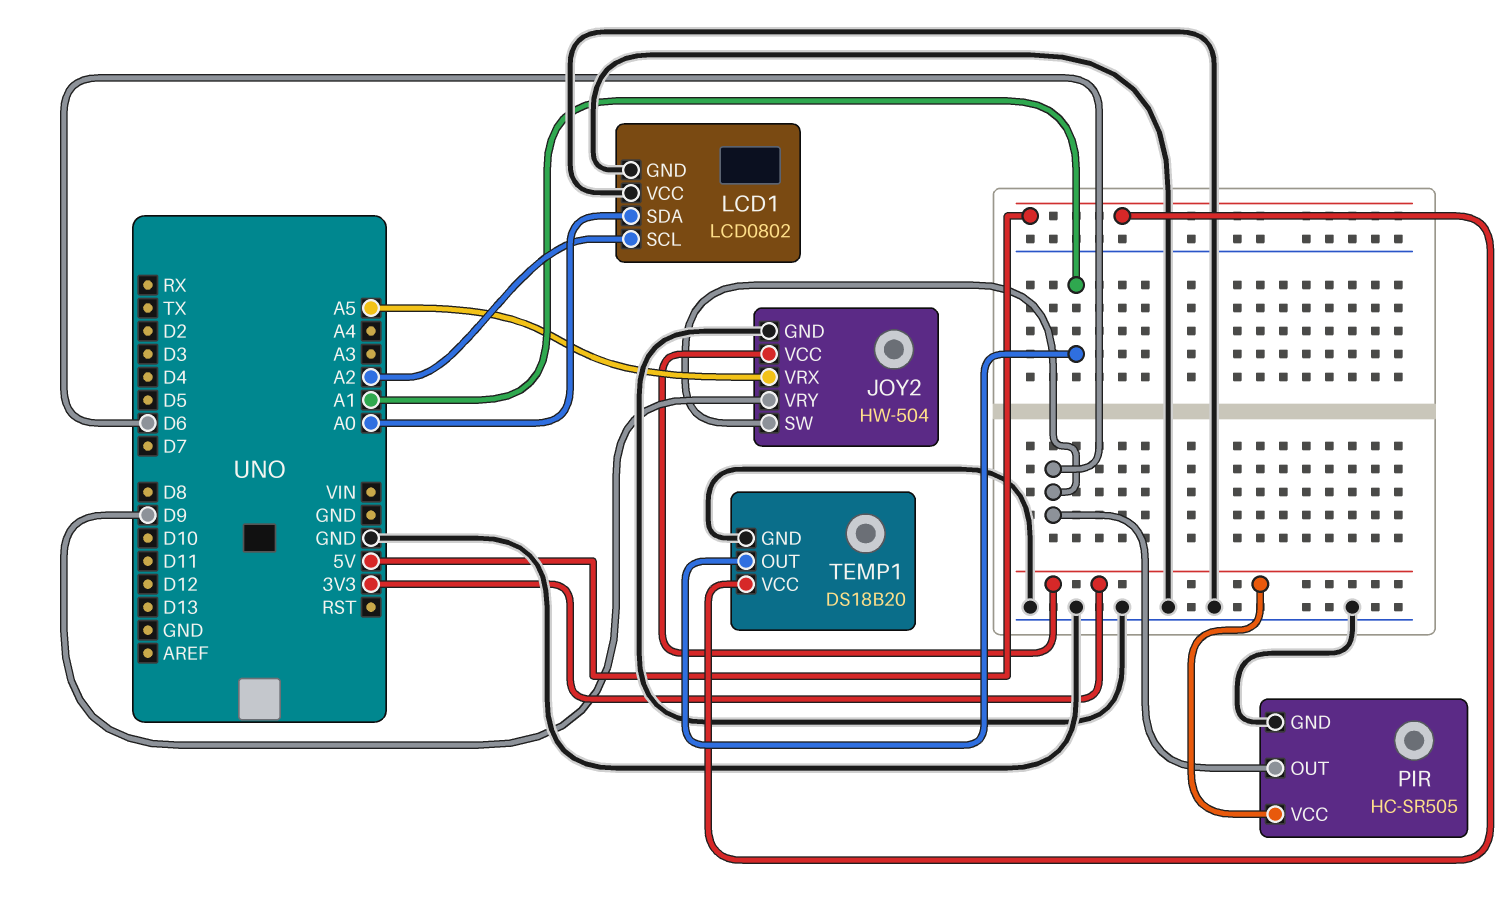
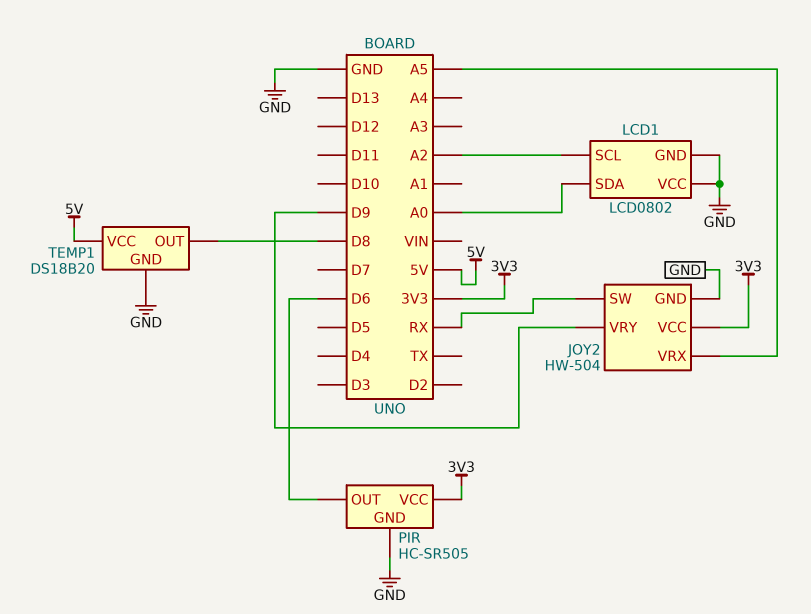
JOY2 pin SW: D6 -> RX
TEMP1 pin OUT: A1 -> D8

